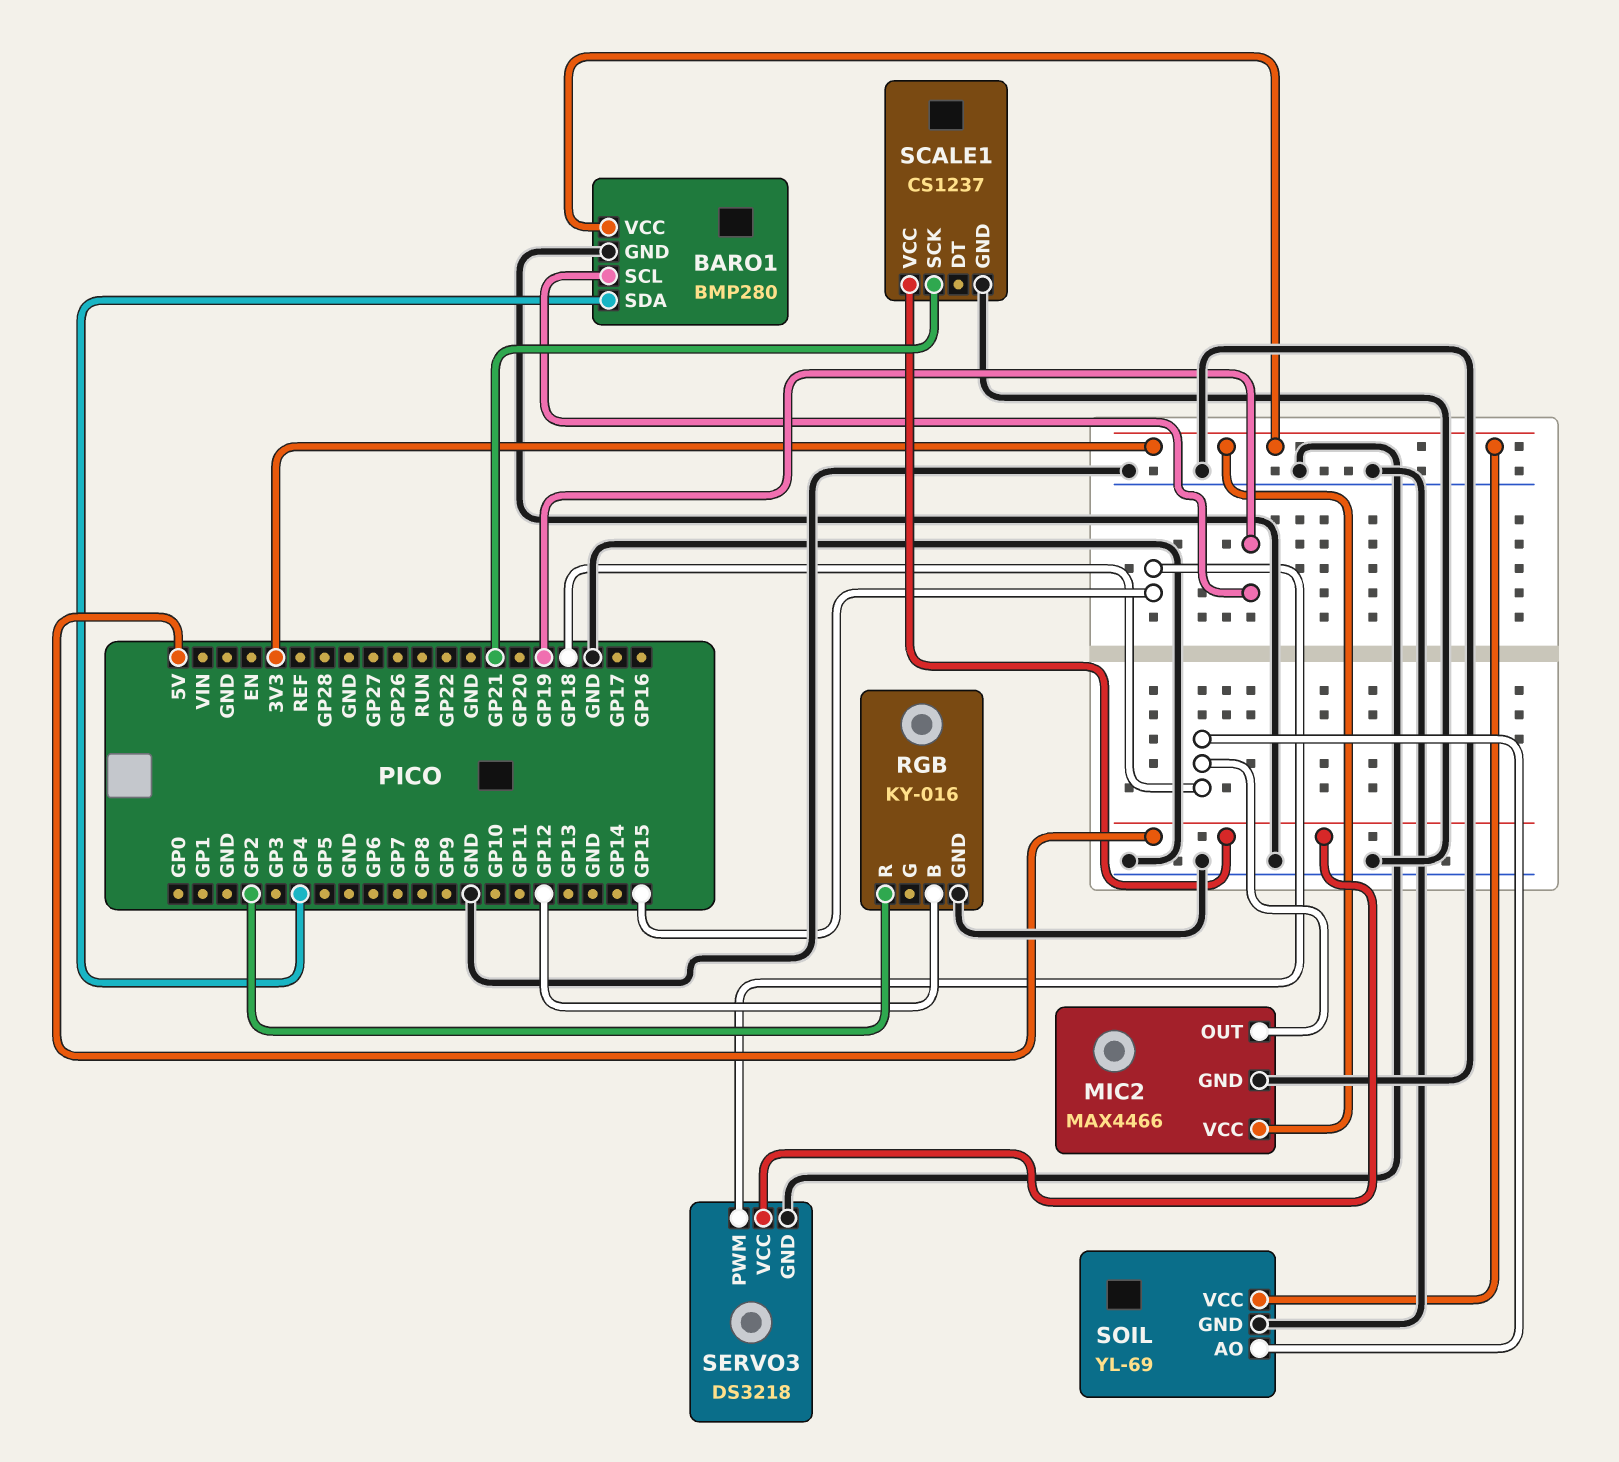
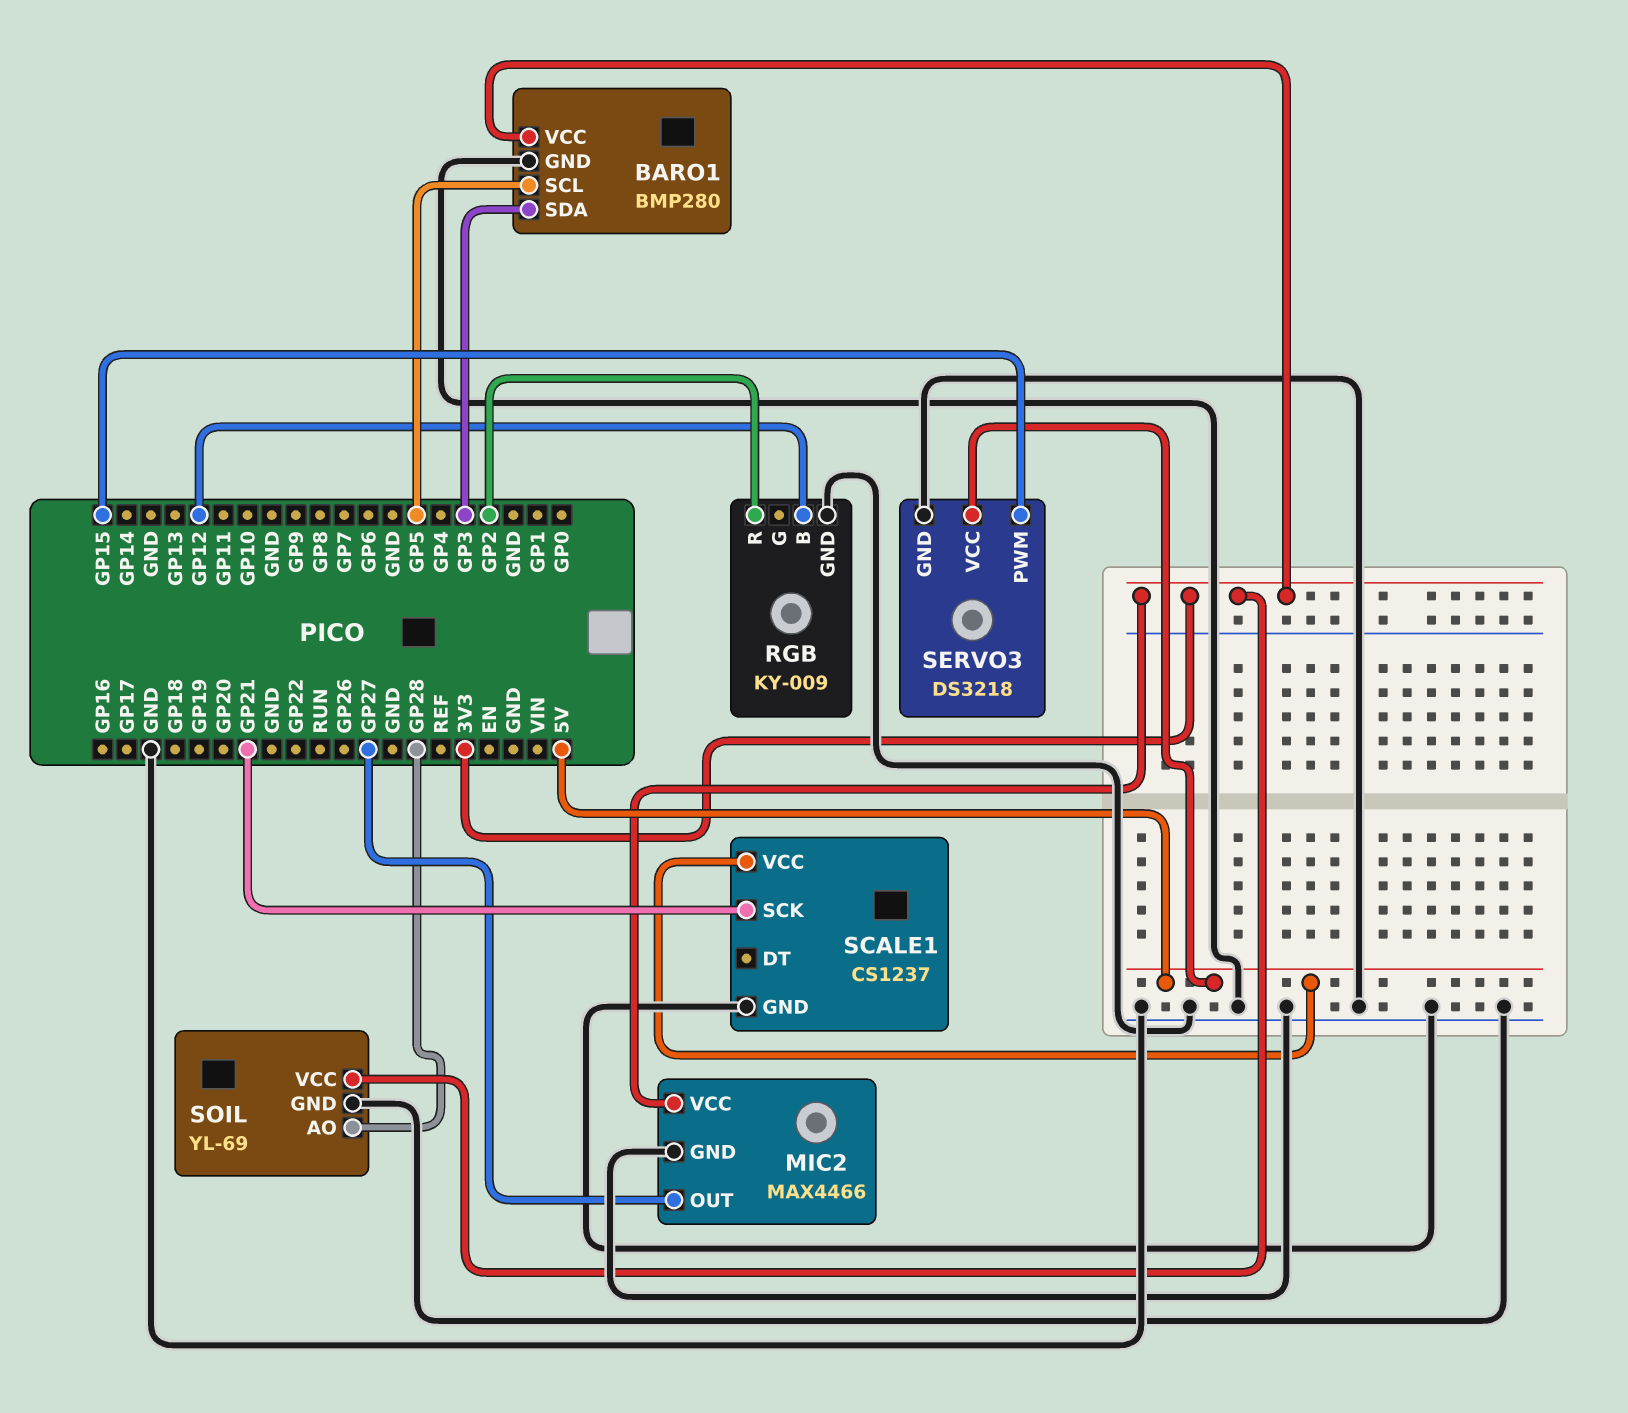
BARO1 pin SCL: GP19 -> GP5
BARO1 pin SDA: GP4 -> GP3
MIC2 pin OUT: GP18 -> GP27
RGB: KY-016 -> KY-009
SOIL pin AO: GP18 -> GP28

